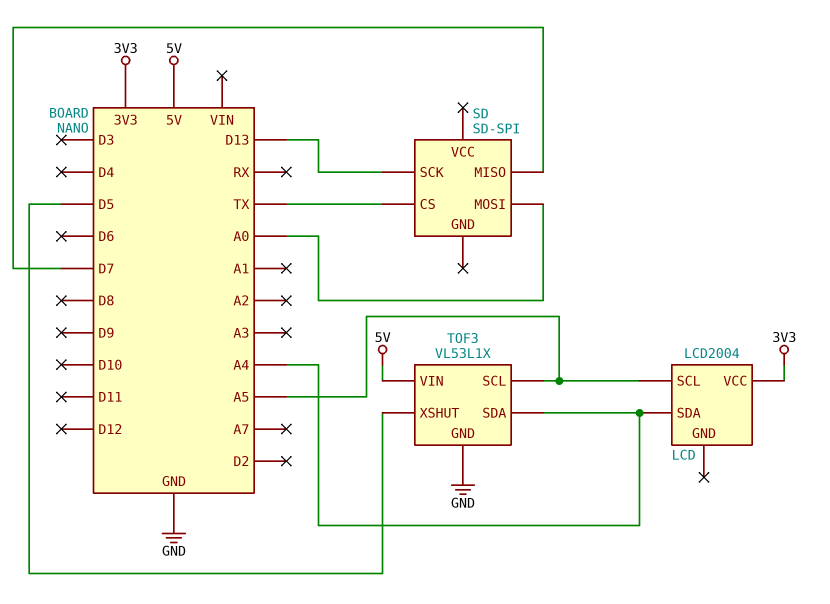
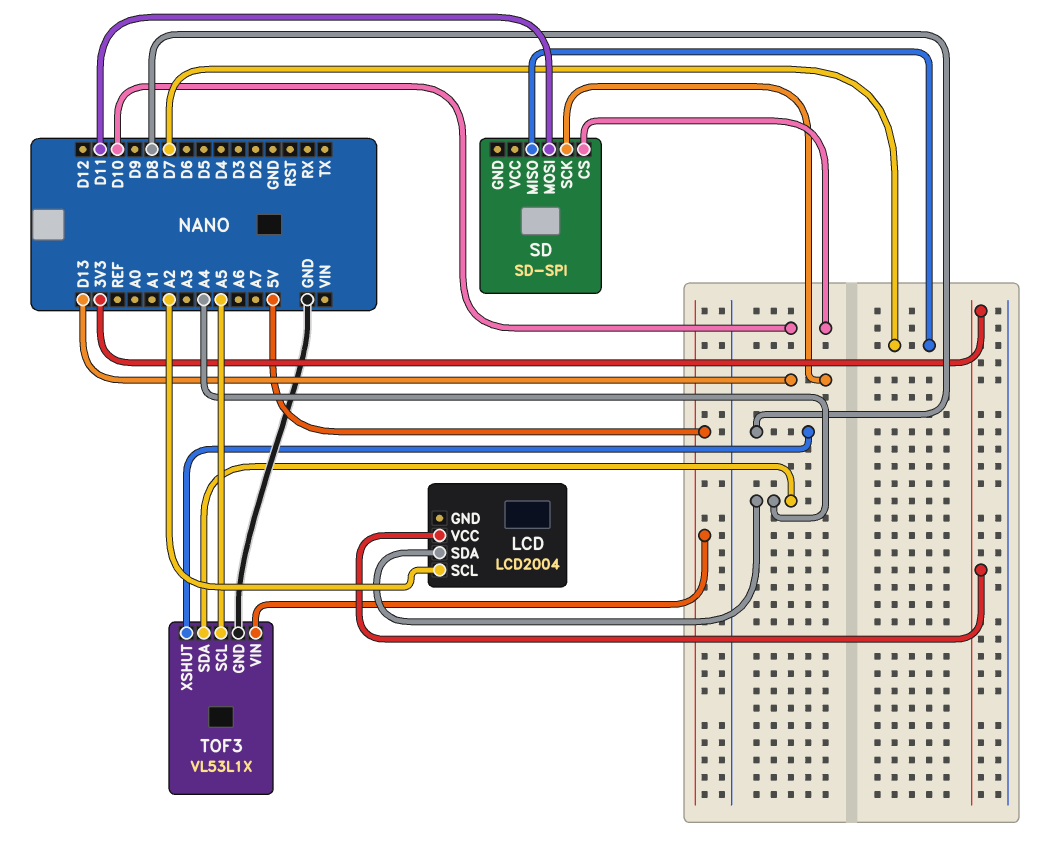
LCD pin SCL: A5 -> A2
SD pin CS: TX -> D10
SD pin MOSI: A0 -> D11
TOF3 pin XSHUT: D5 -> D8

